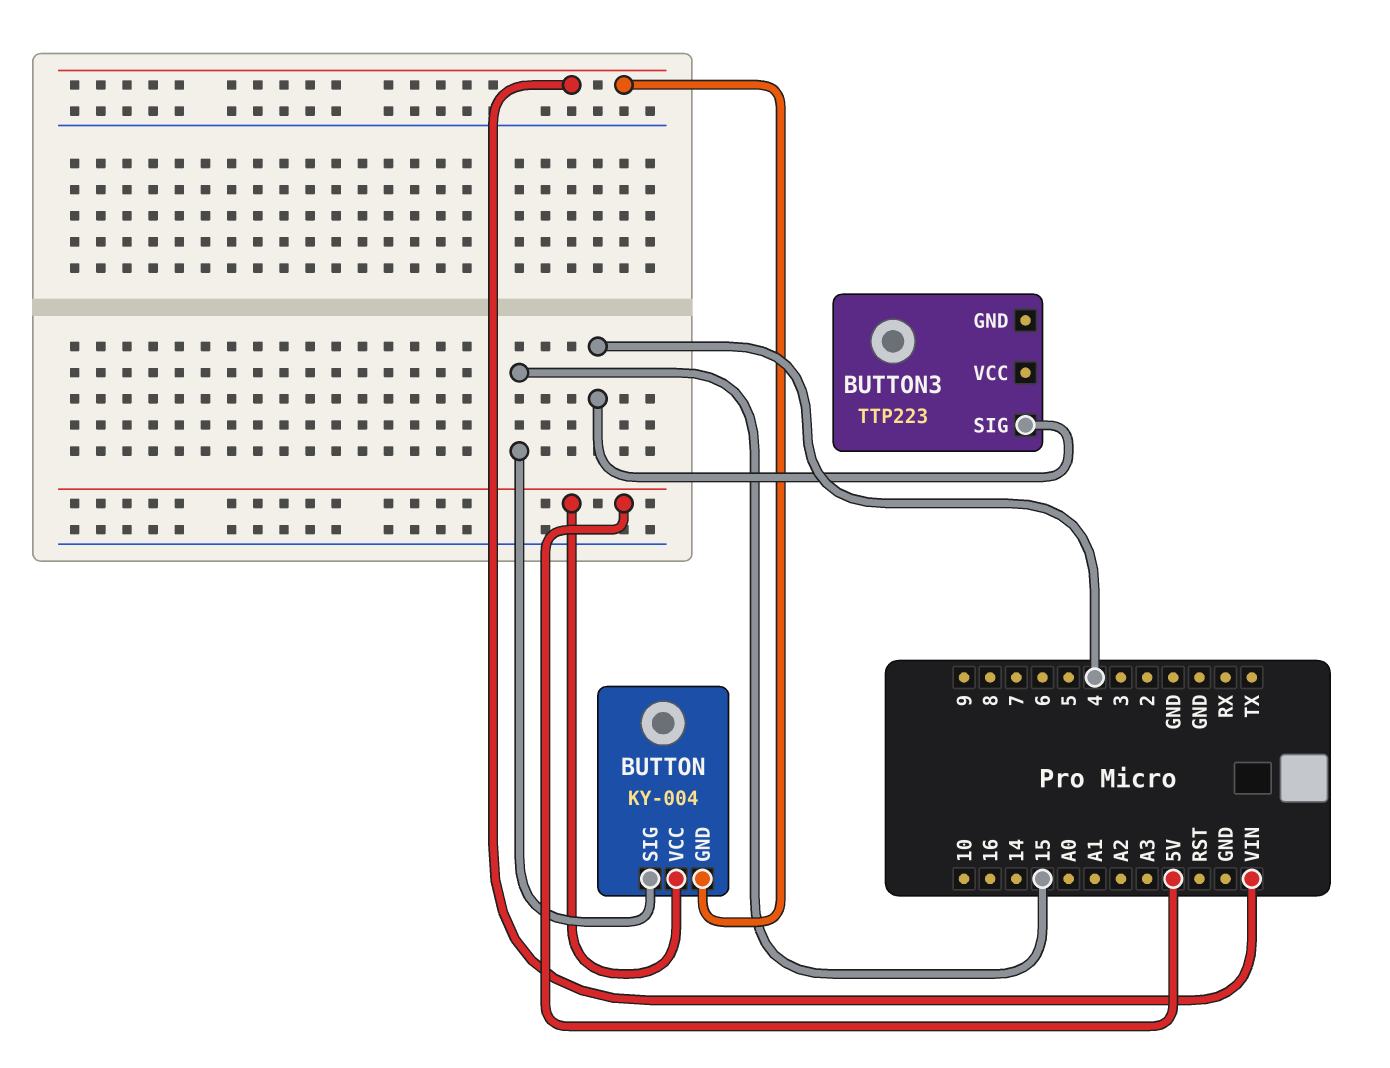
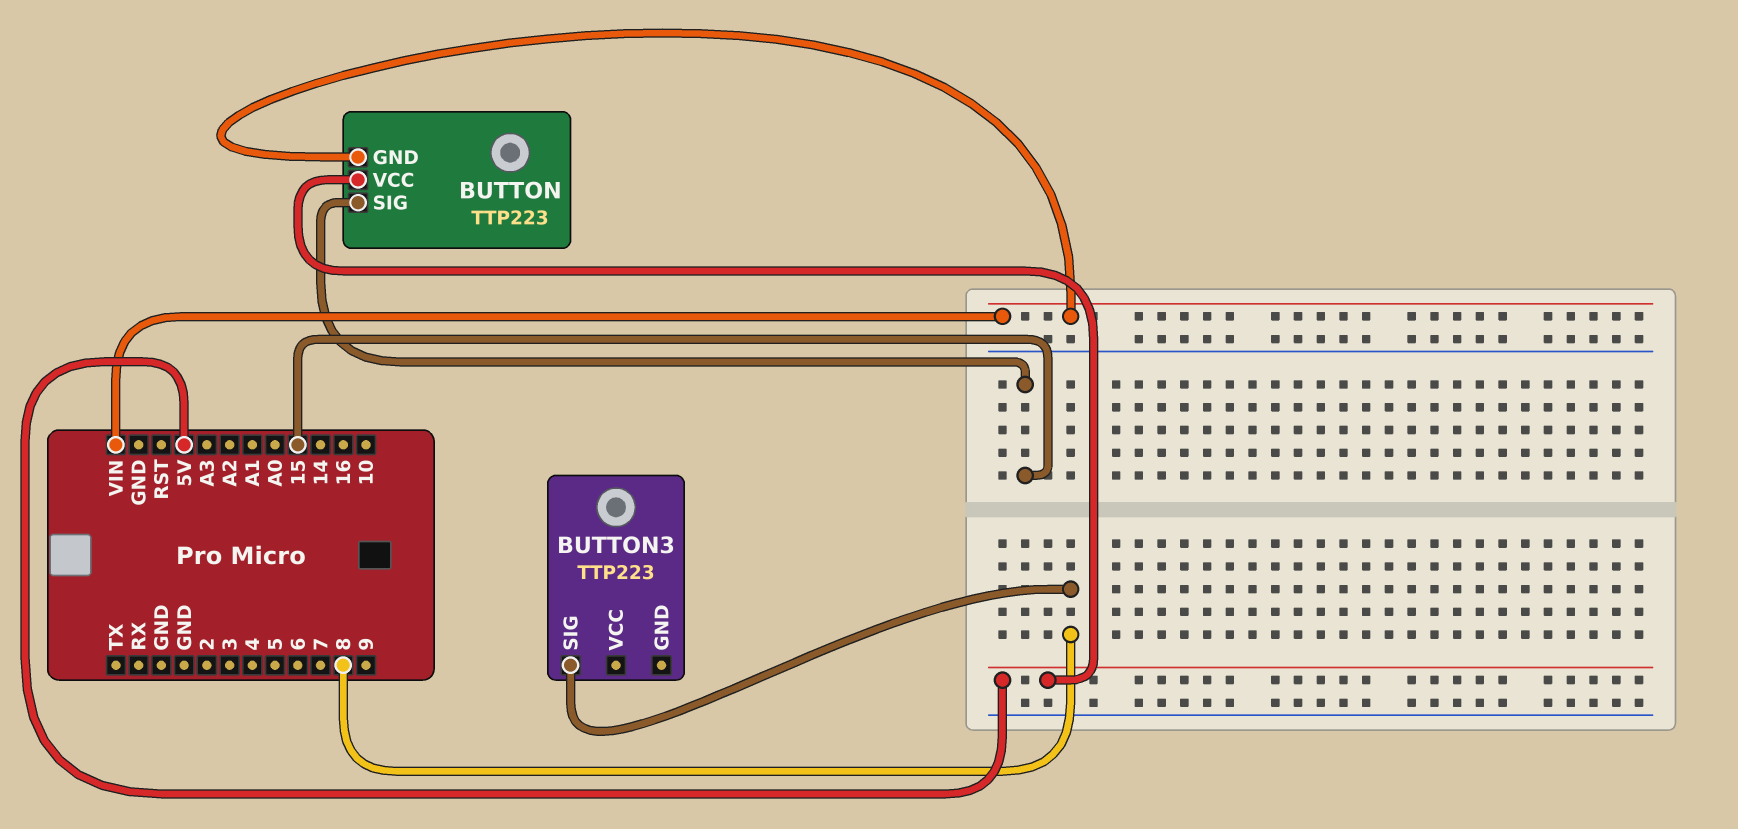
BUTTON: KY-004 -> TTP223
BUTTON3 pin SIG: 4 -> 8

